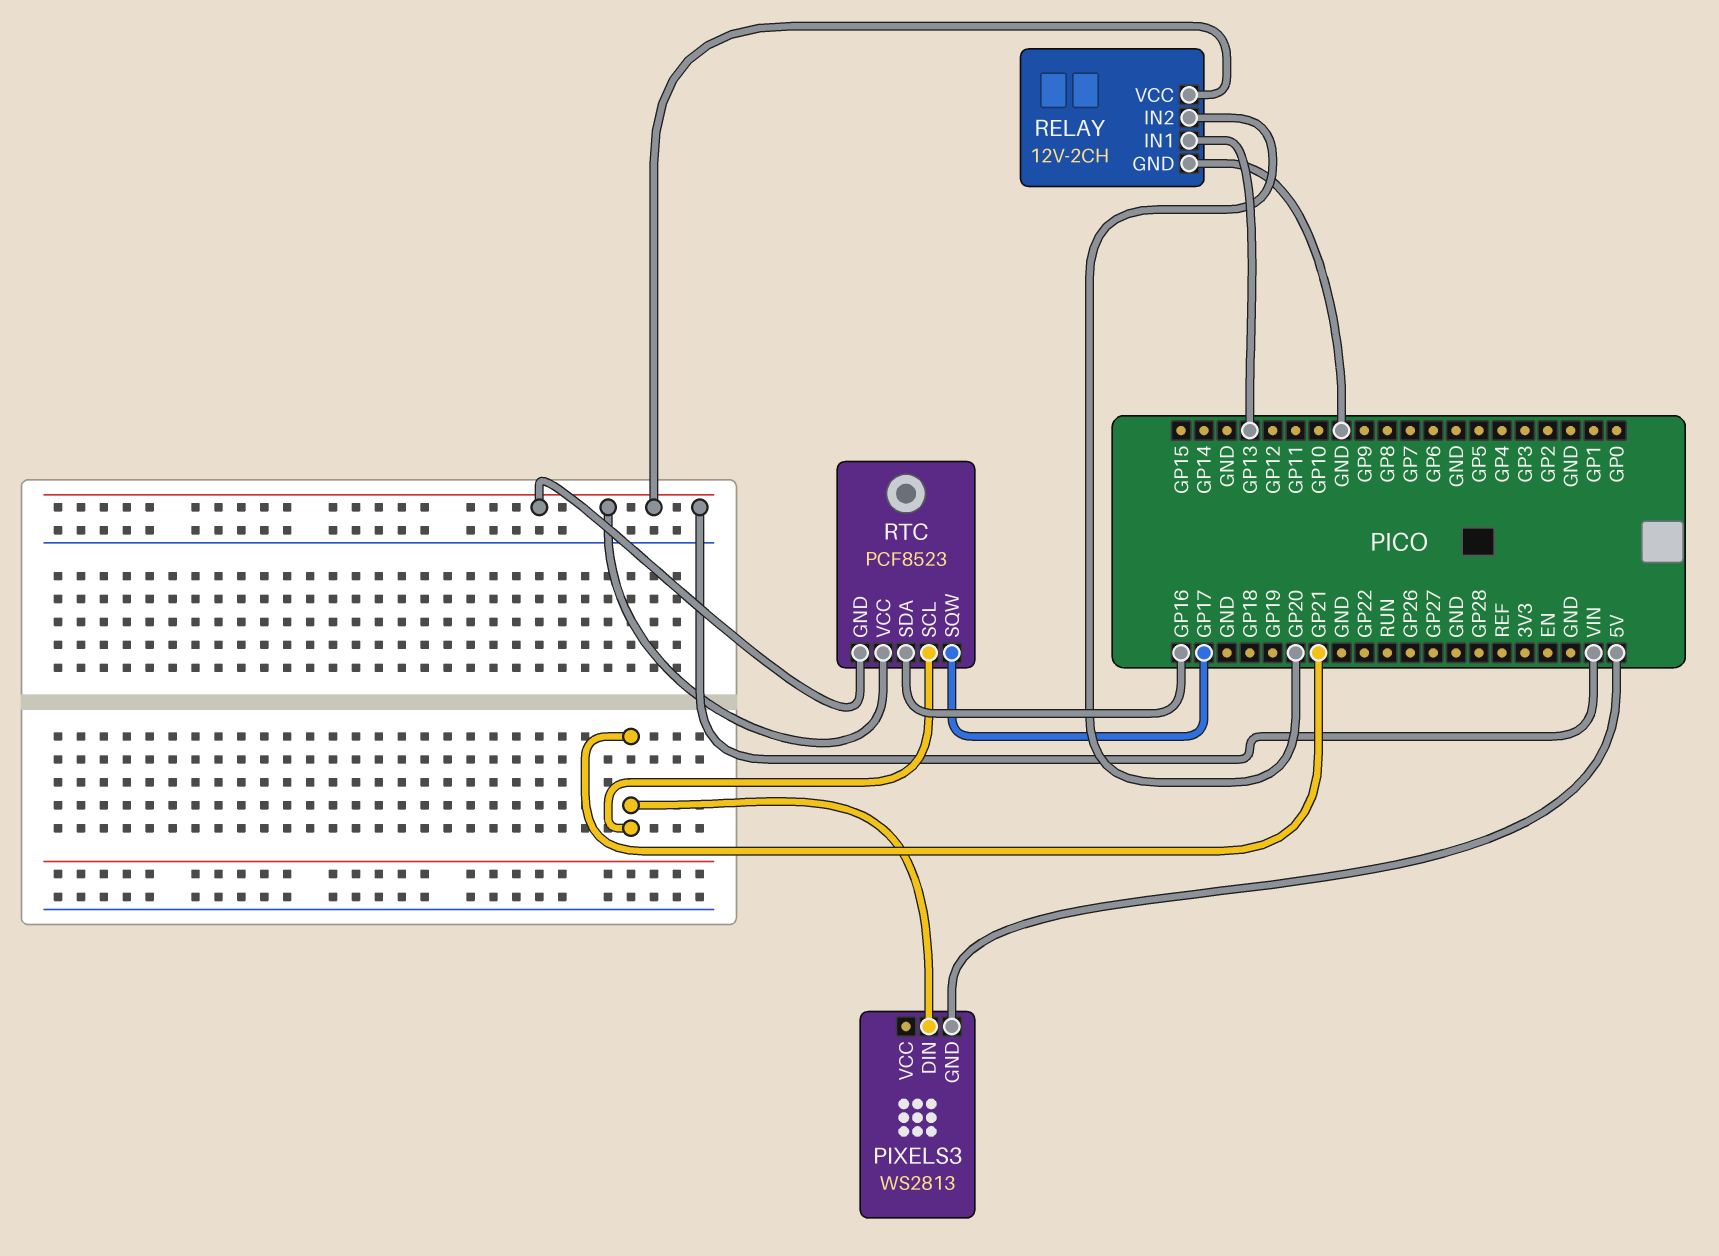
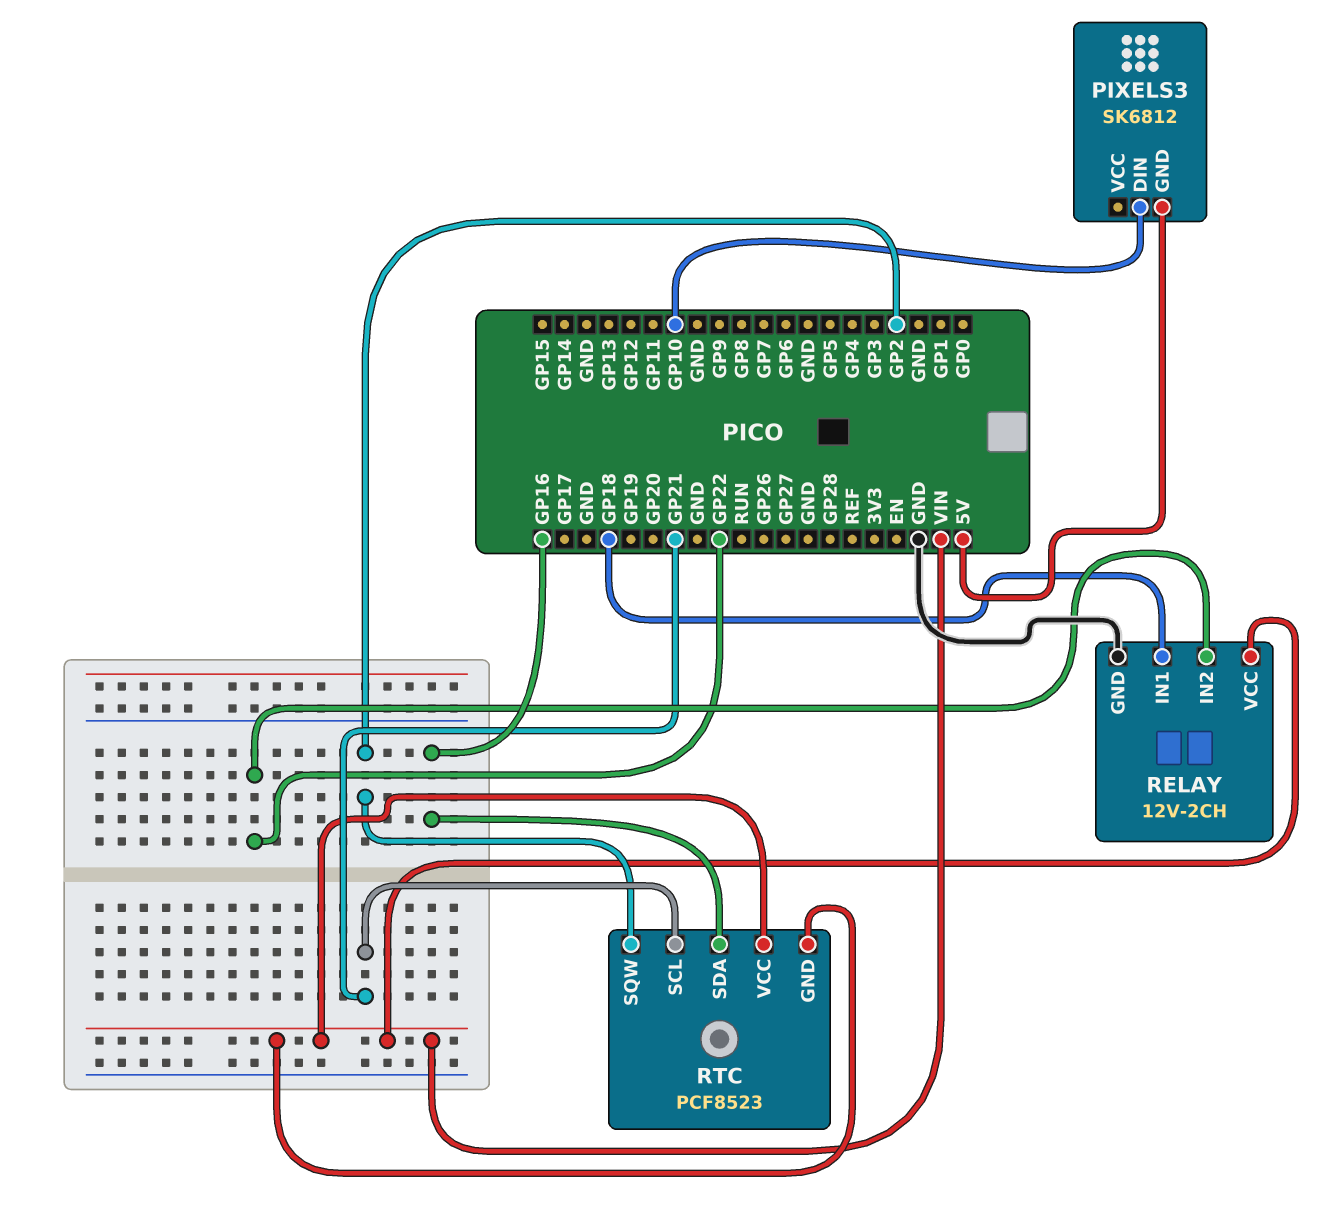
PIXELS3: WS2813 -> SK6812
PIXELS3 pin DIN: GP21 -> GP10
RELAY pin IN1: GP13 -> GP18
RELAY pin IN2: GP20 -> GP22
RTC pin SQW: GP17 -> GP2

